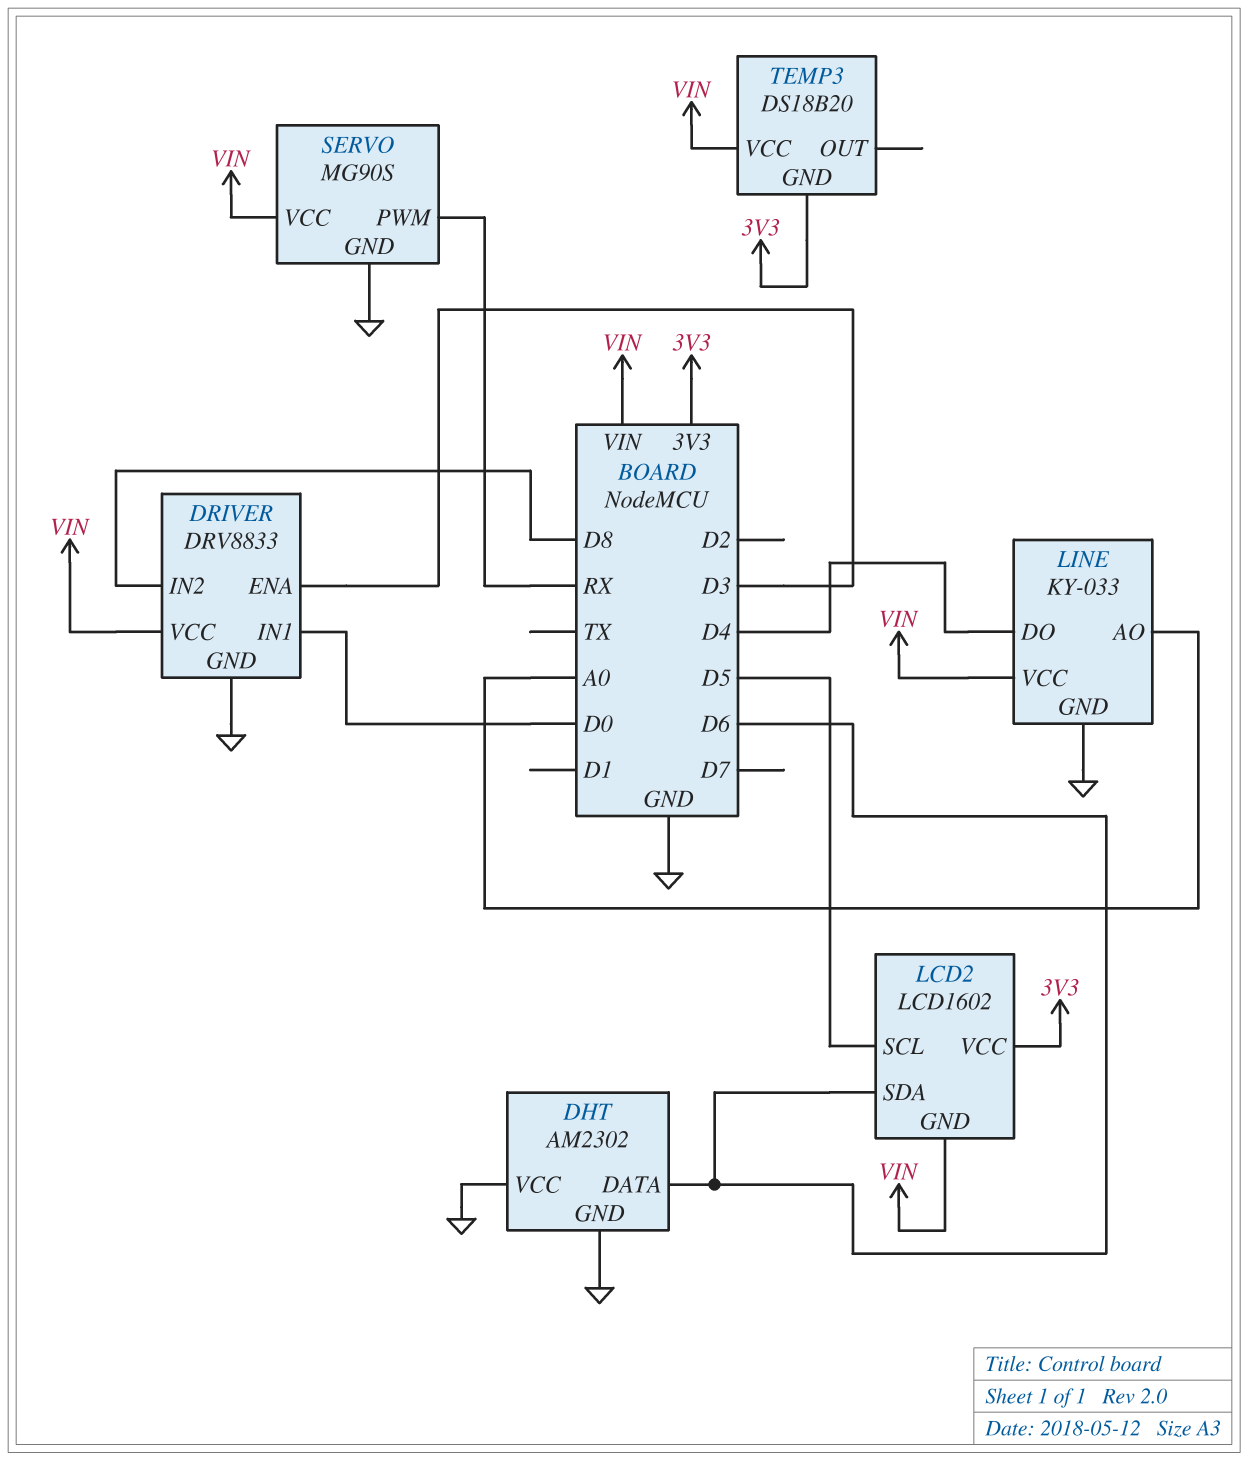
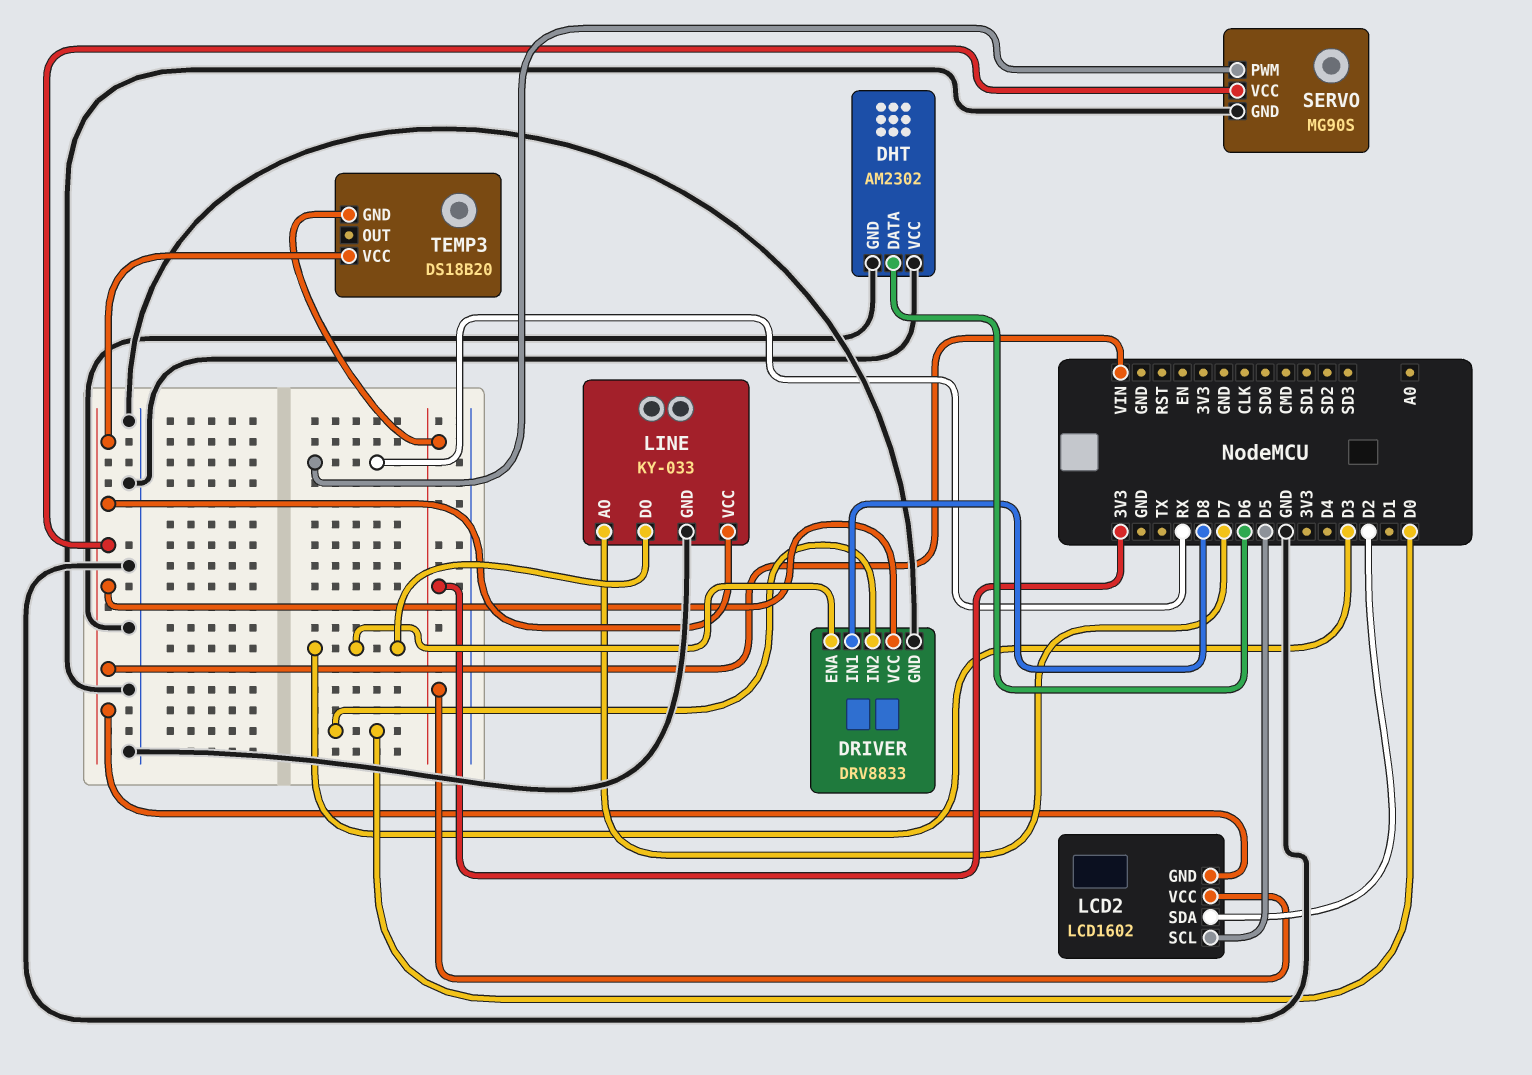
DRIVER pin IN1: D0 -> D8
DRIVER pin IN2: D8 -> D0
LCD2 pin SDA: D6 -> D2
LINE pin AO: A0 -> D7
LINE pin DO: D4 -> D3

